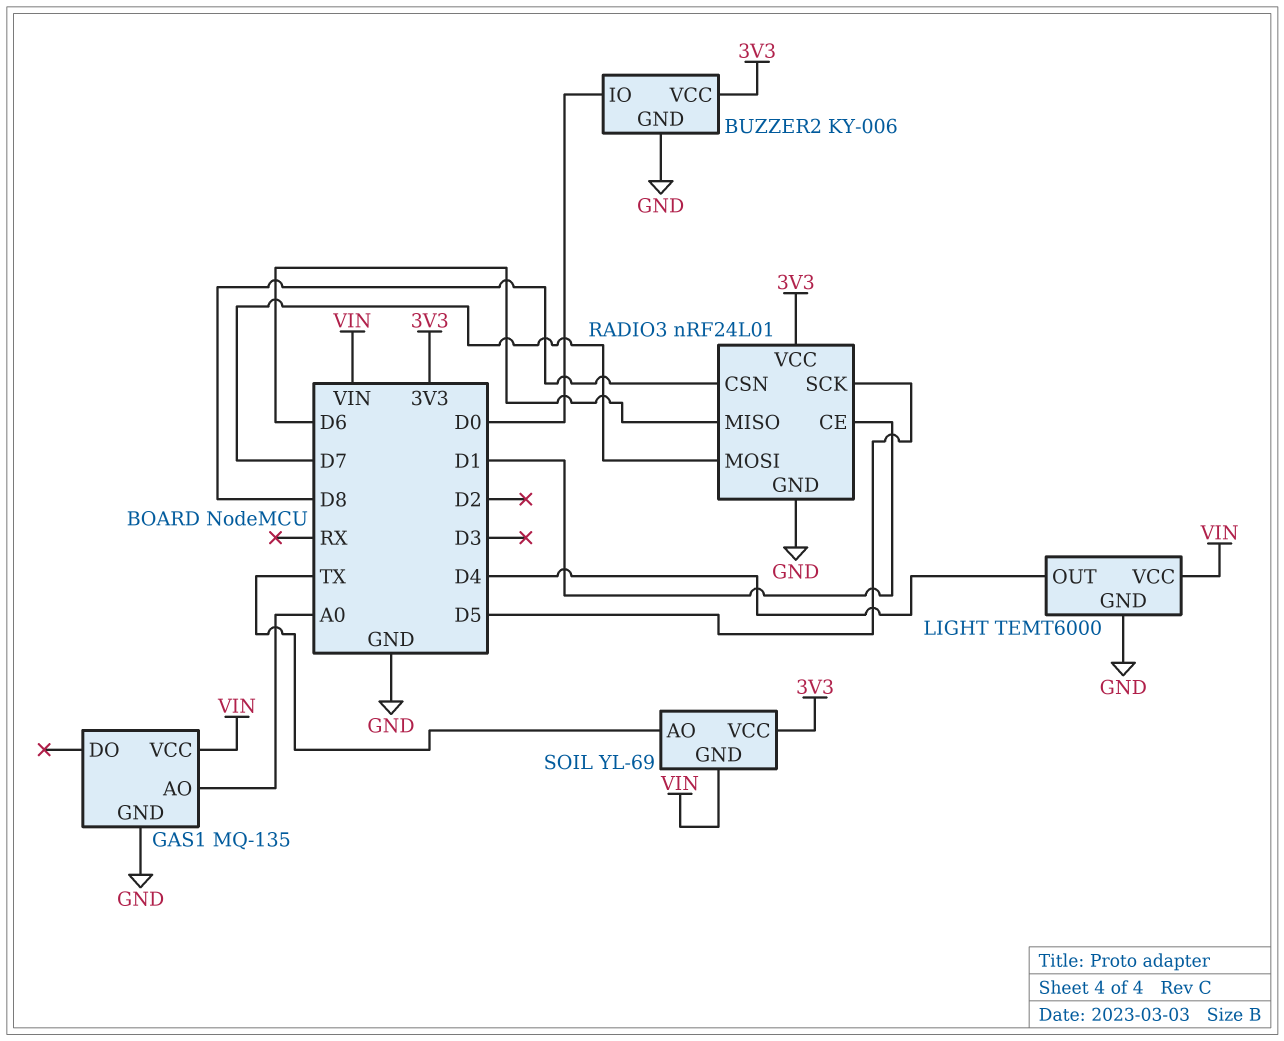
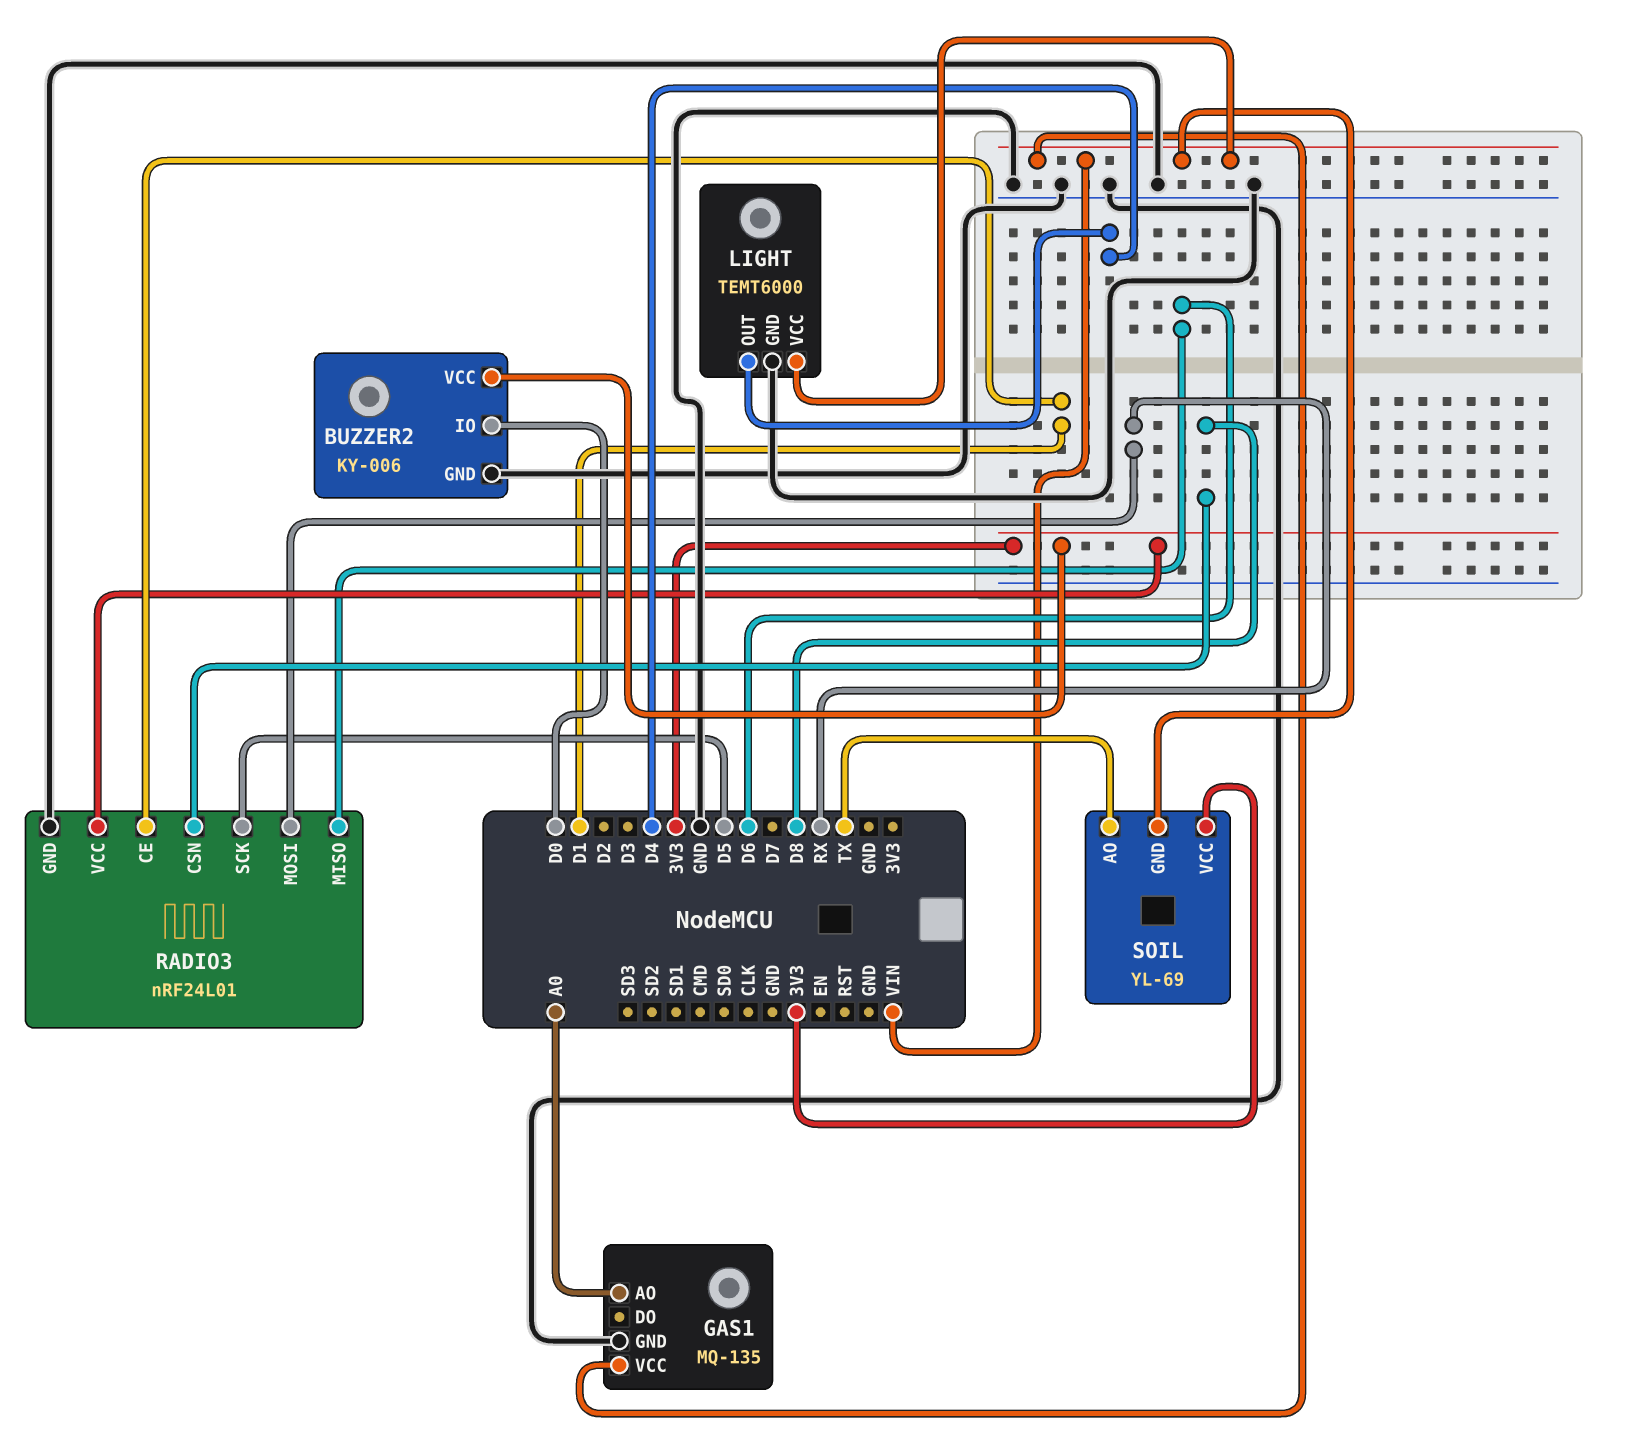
RADIO3 pin MOSI: D7 -> RX

